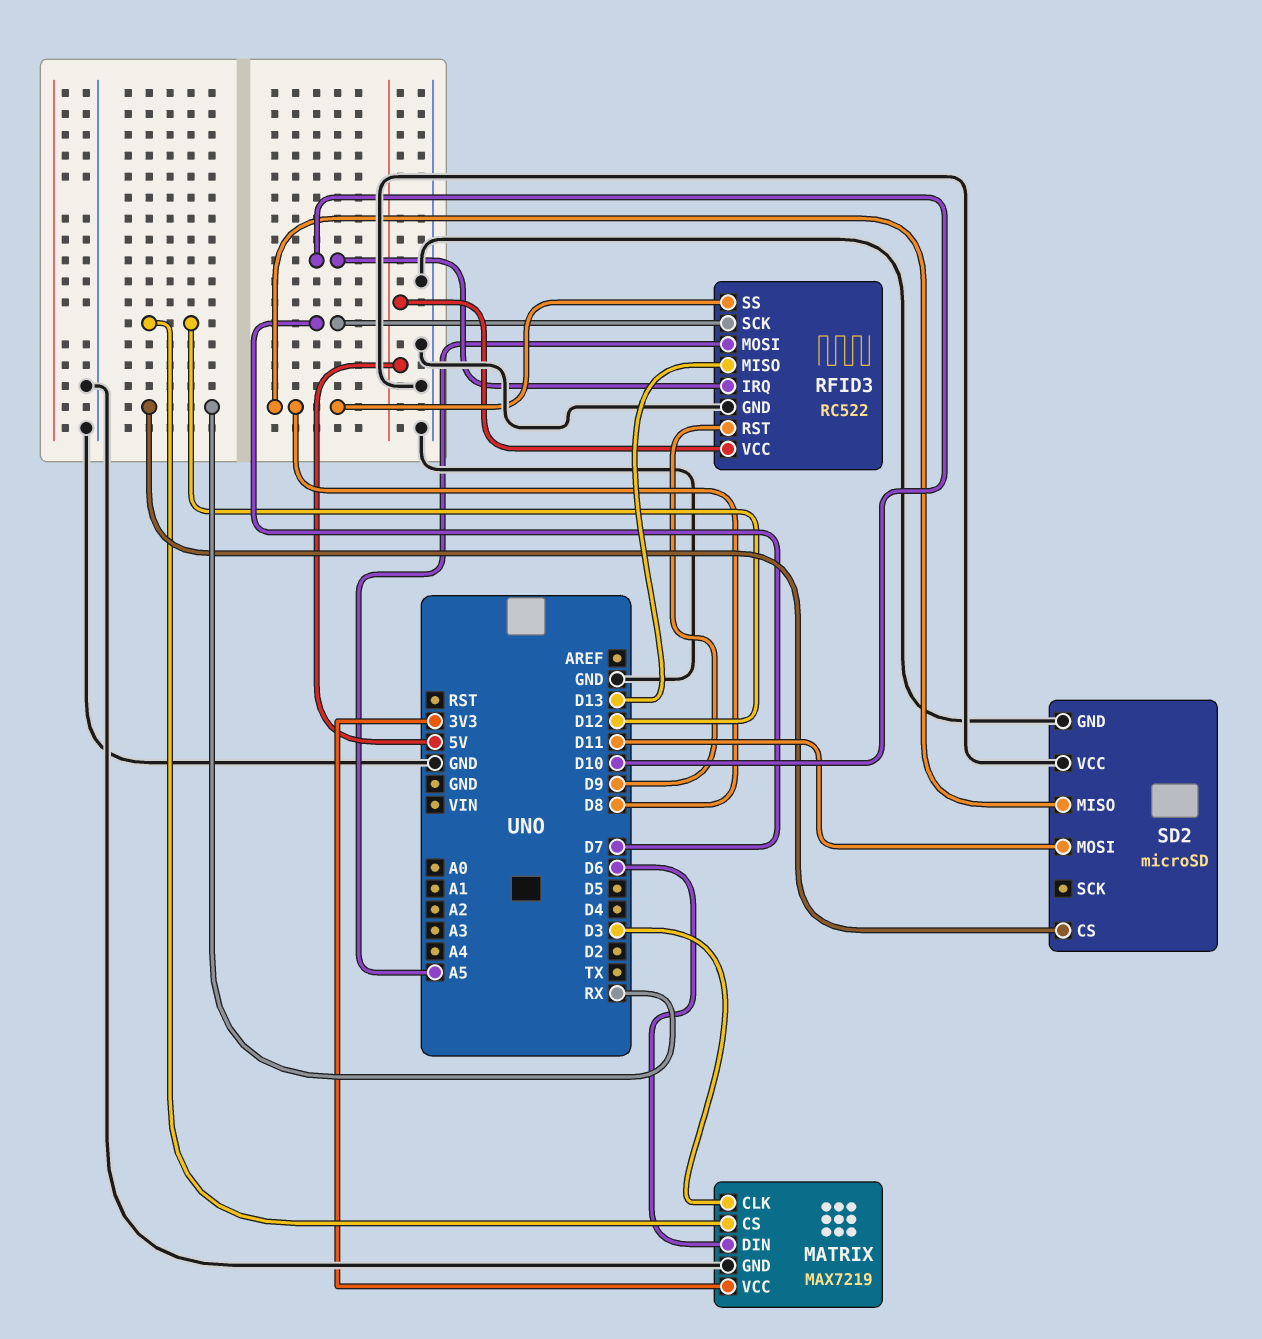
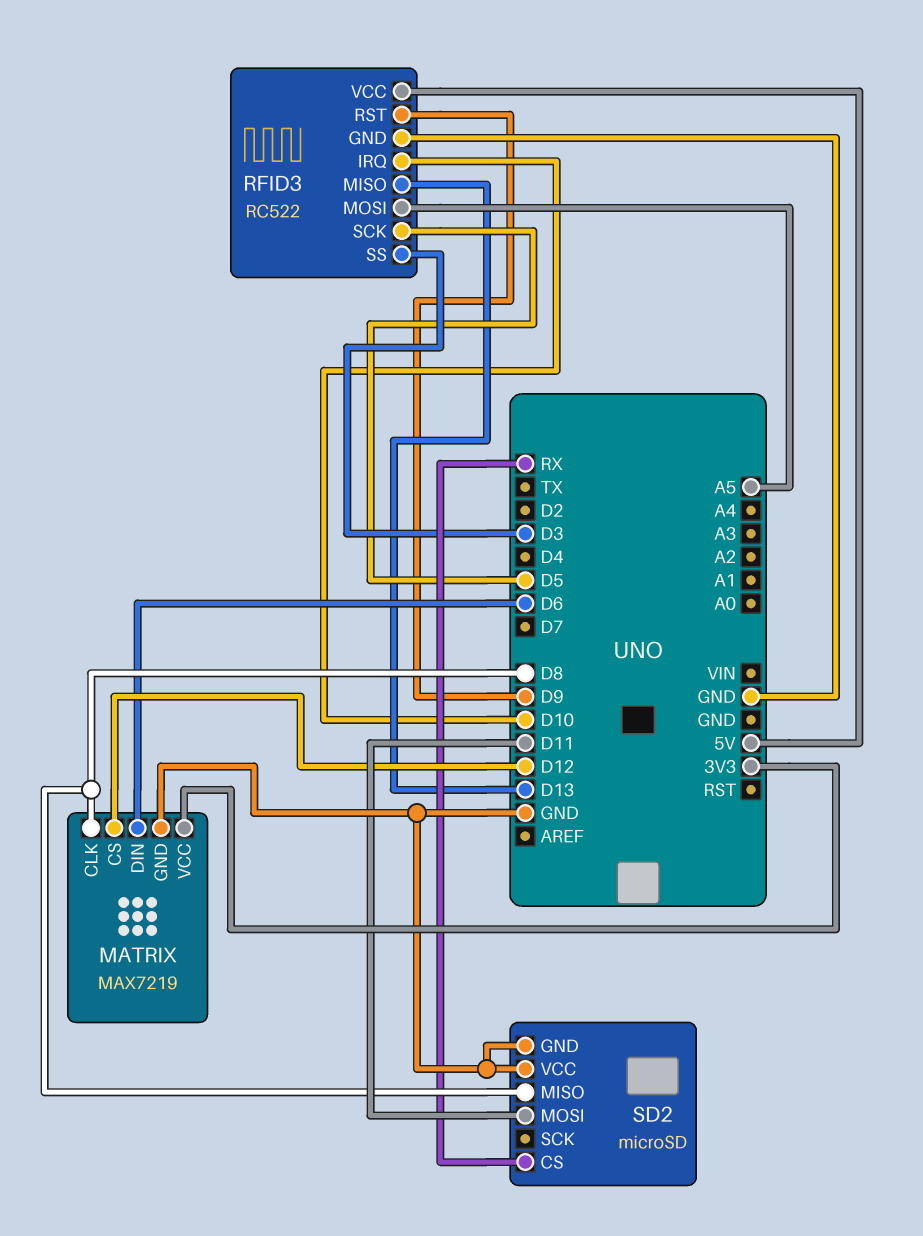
MATRIX pin CLK: D3 -> D8
RFID3 pin SCK: D7 -> D5
RFID3 pin SS: D8 -> D3

